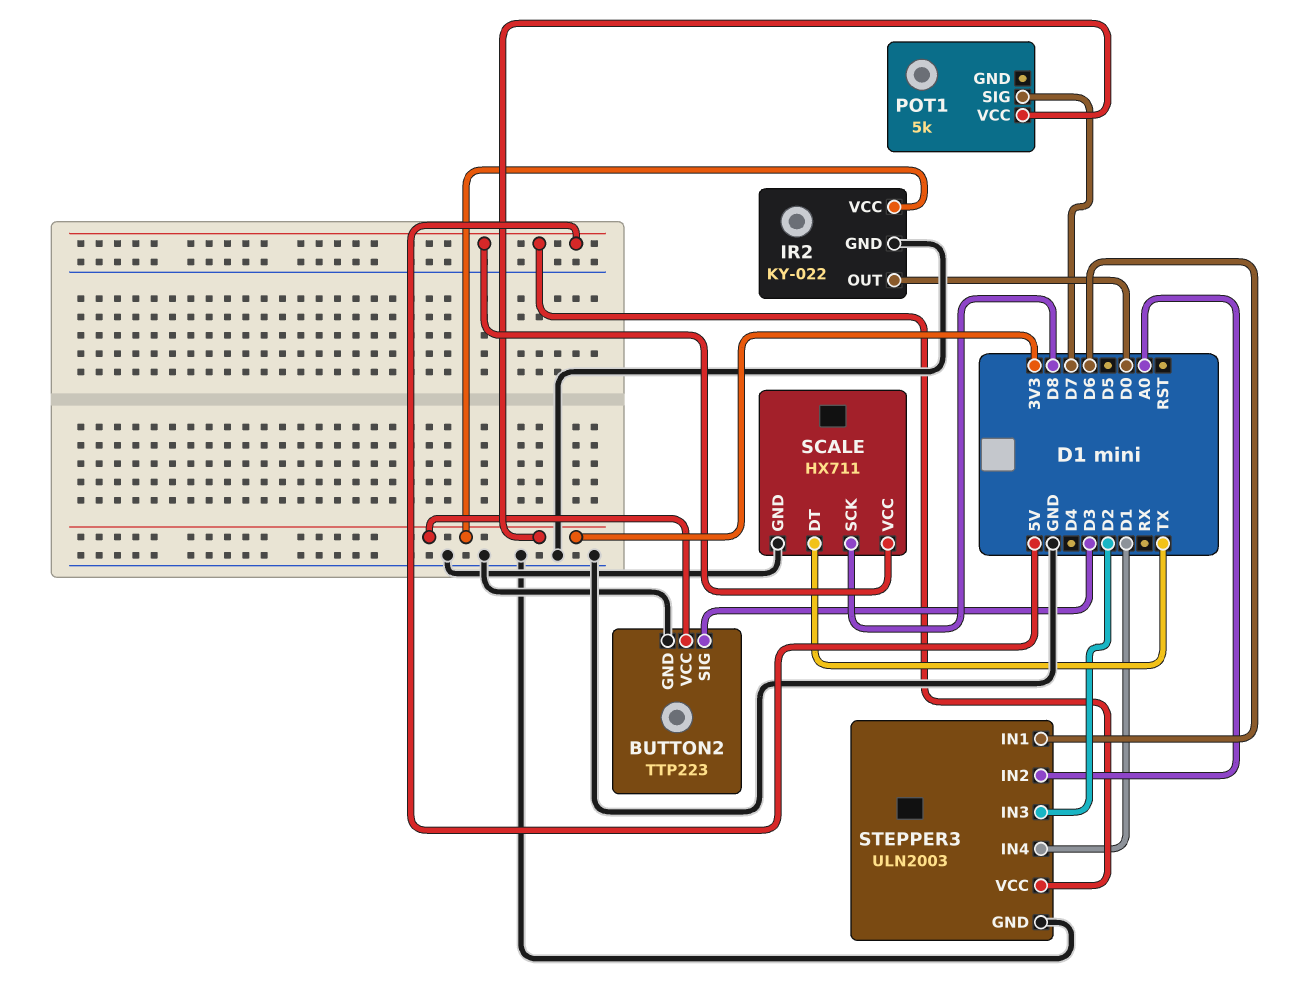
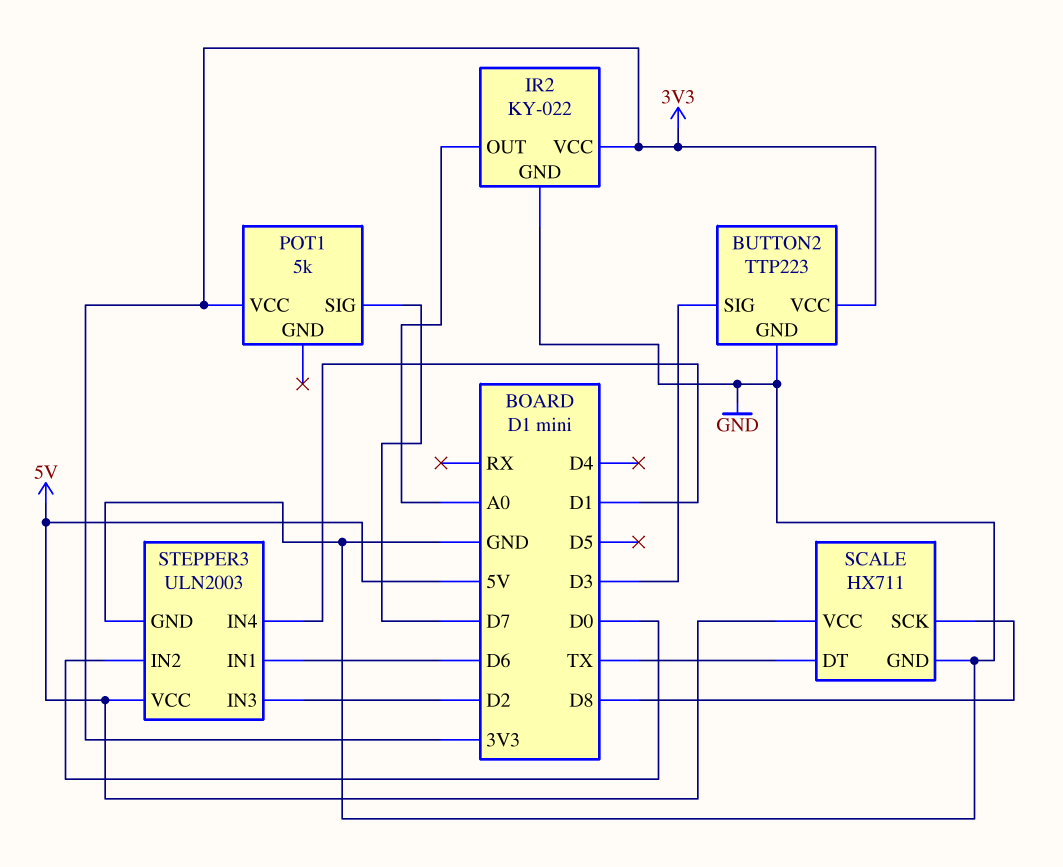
IR2 pin OUT: D0 -> A0
STEPPER3 pin IN2: A0 -> D0

